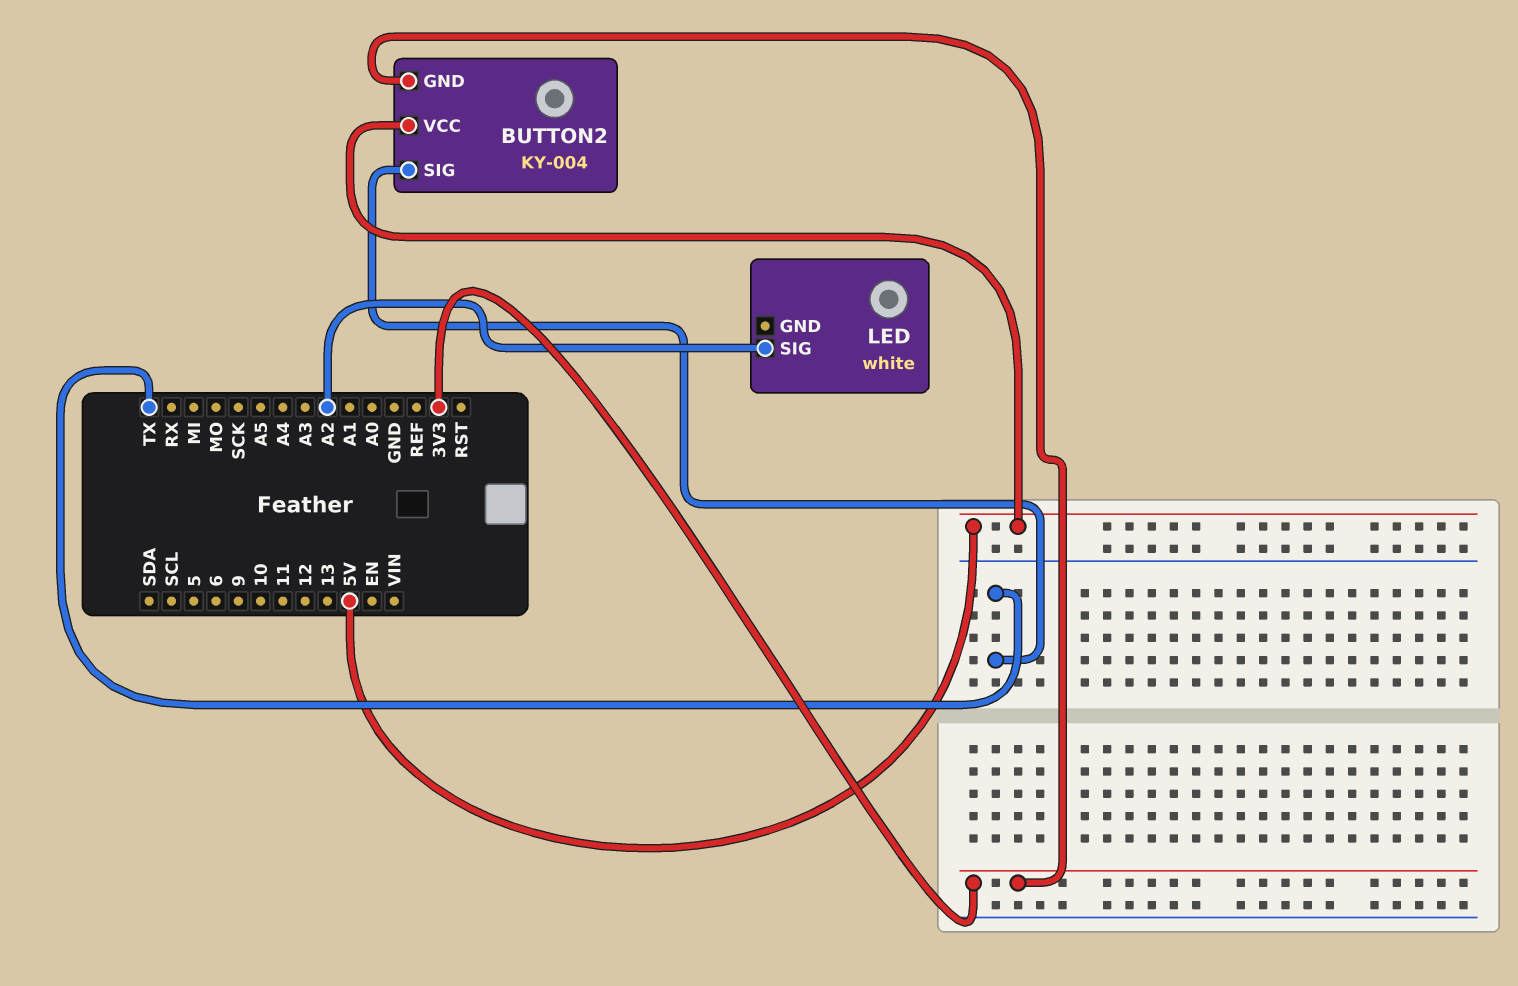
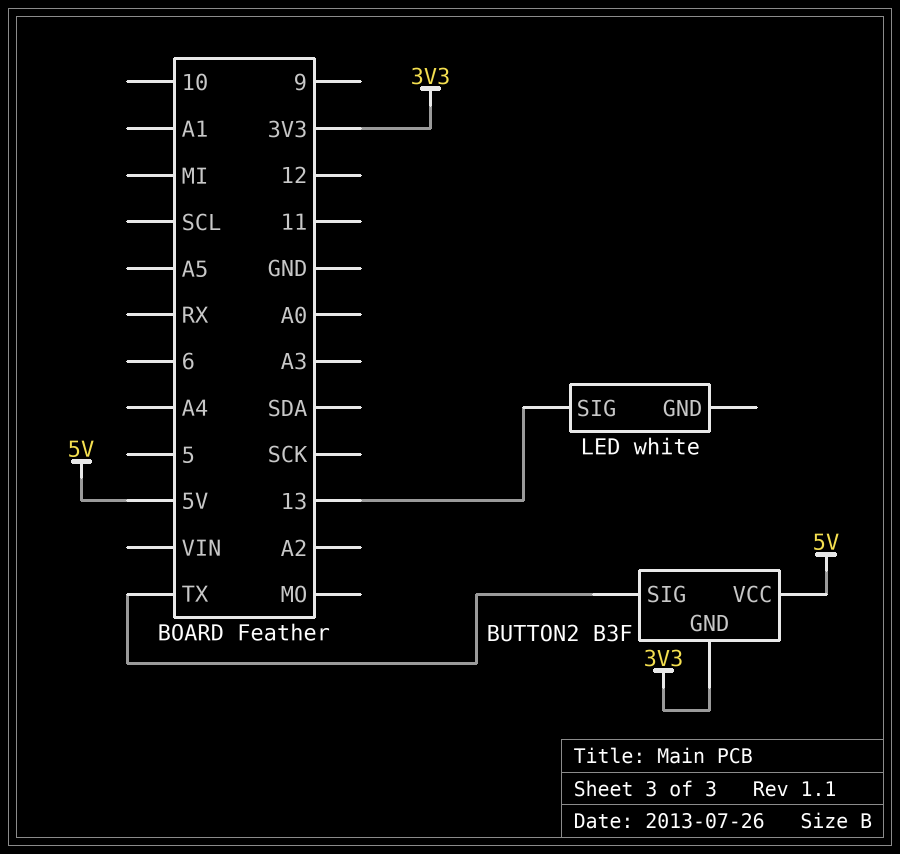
BUTTON2: KY-004 -> B3F
LED pin SIG: A2 -> 13

